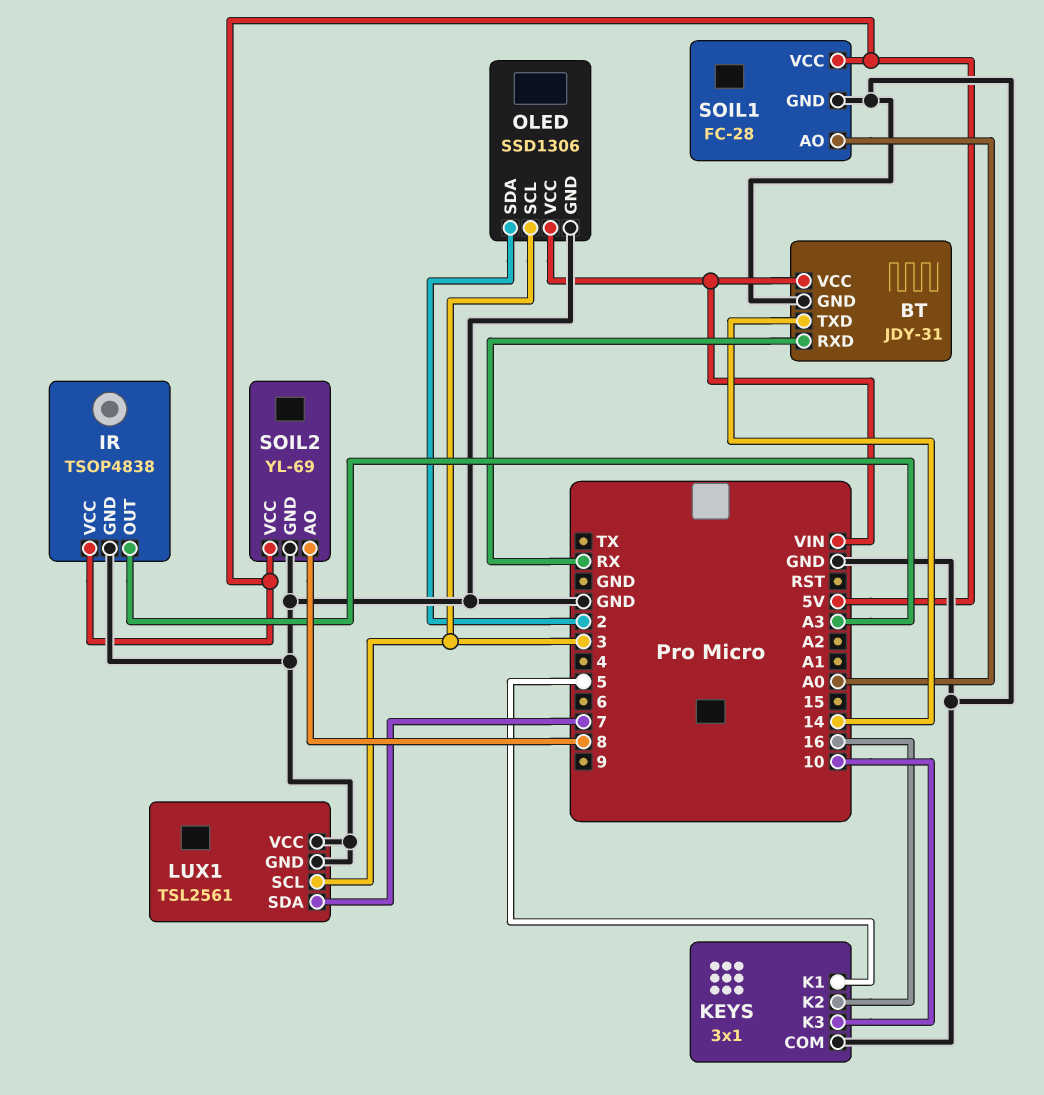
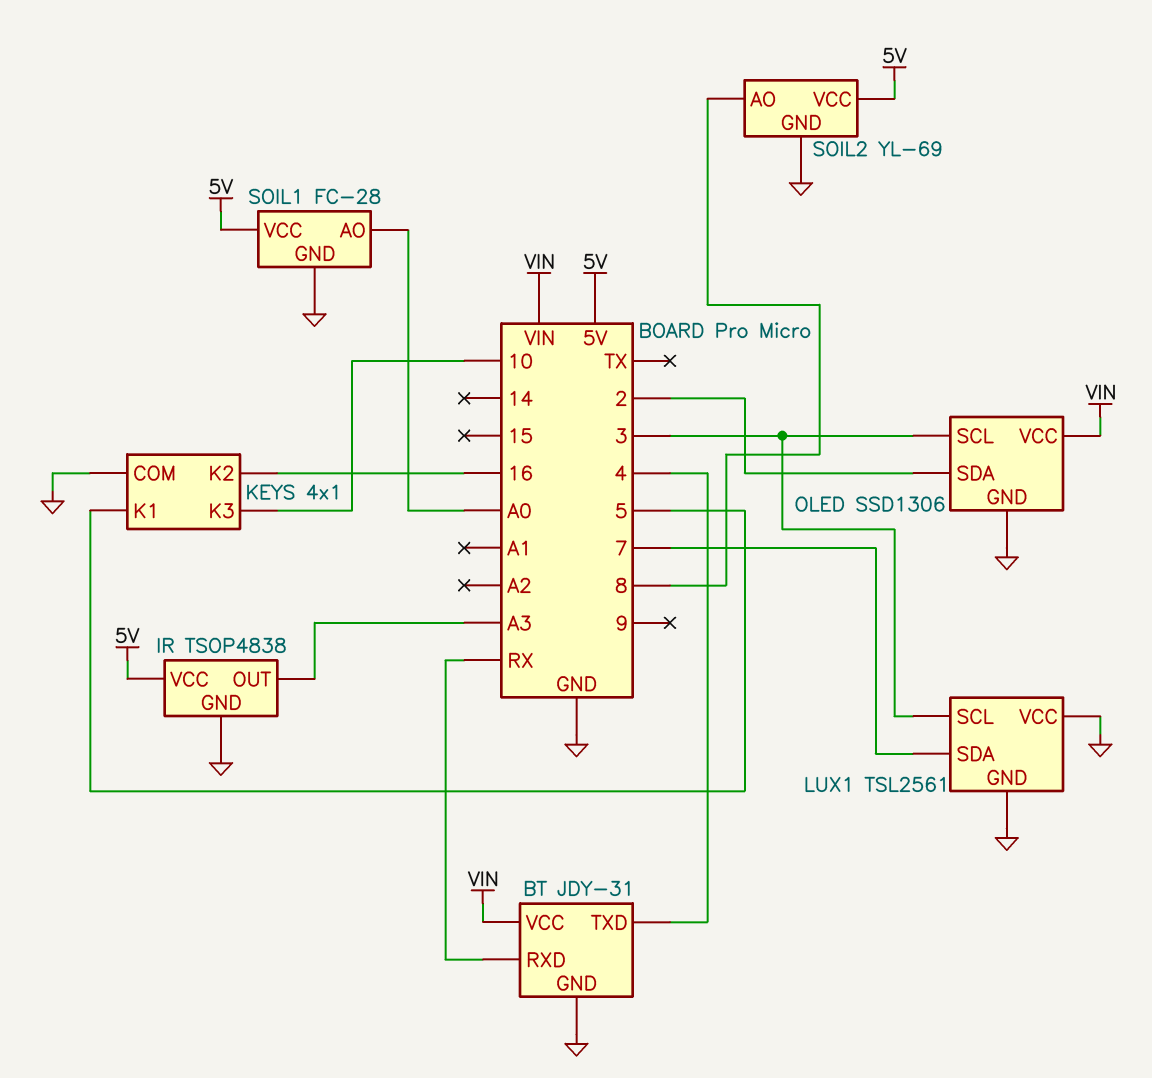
BT pin TXD: 14 -> 4
KEYS: 3x1 -> 4x1

